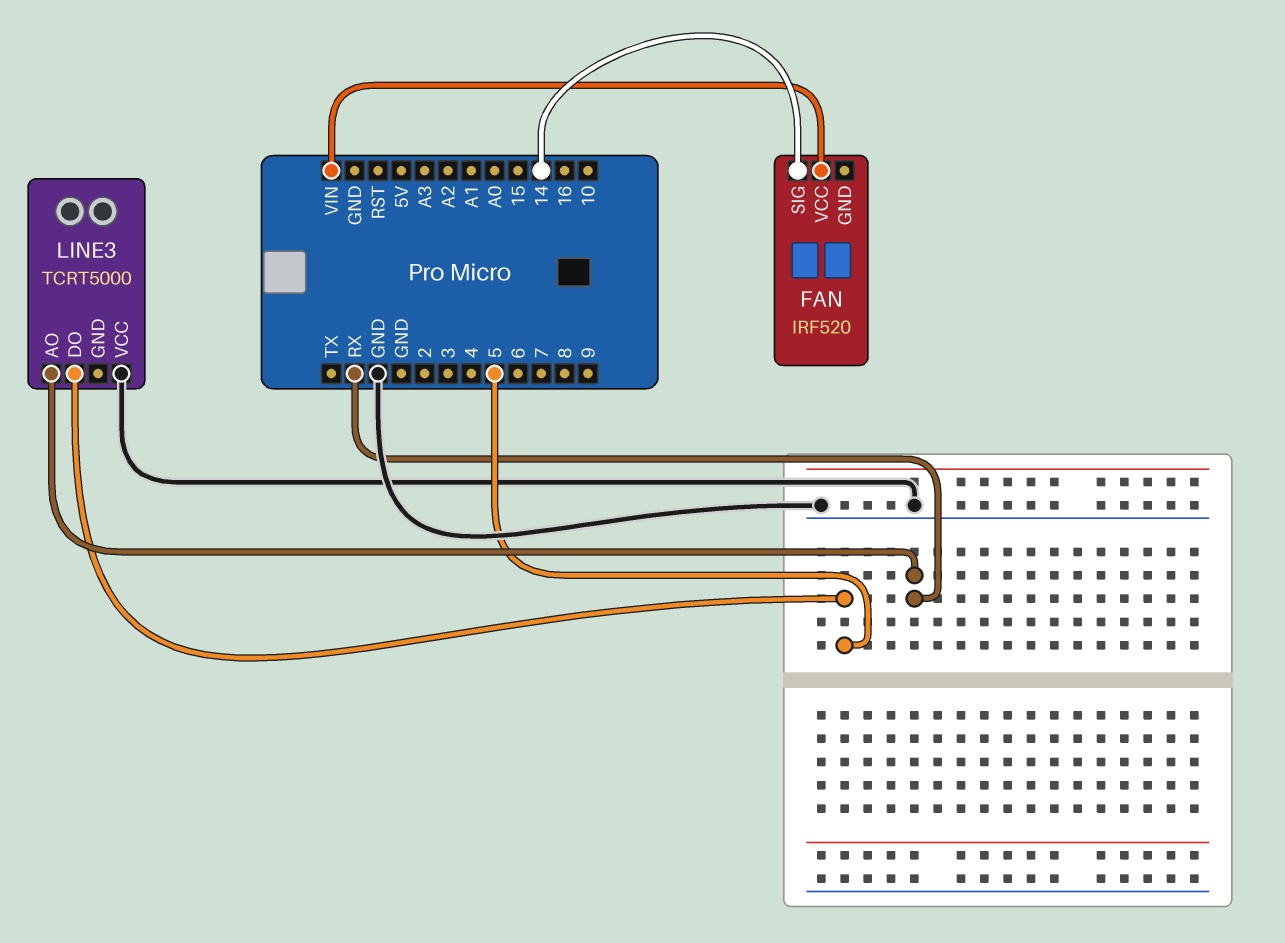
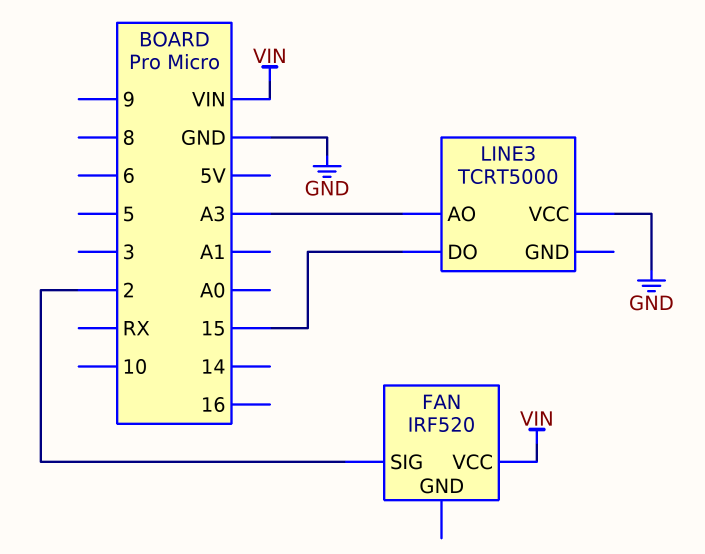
FAN pin SIG: 14 -> 2
LINE3 pin AO: RX -> A3
LINE3 pin DO: 5 -> 15

